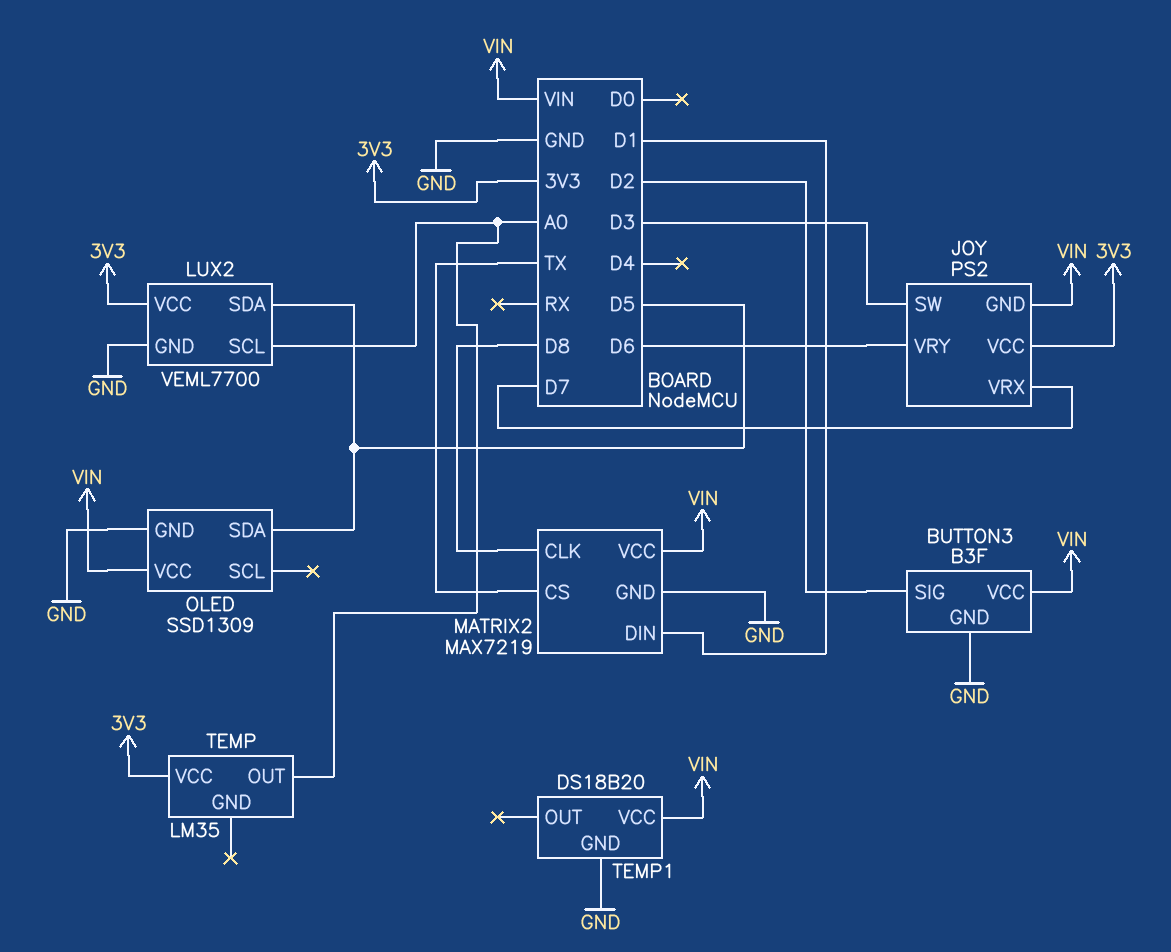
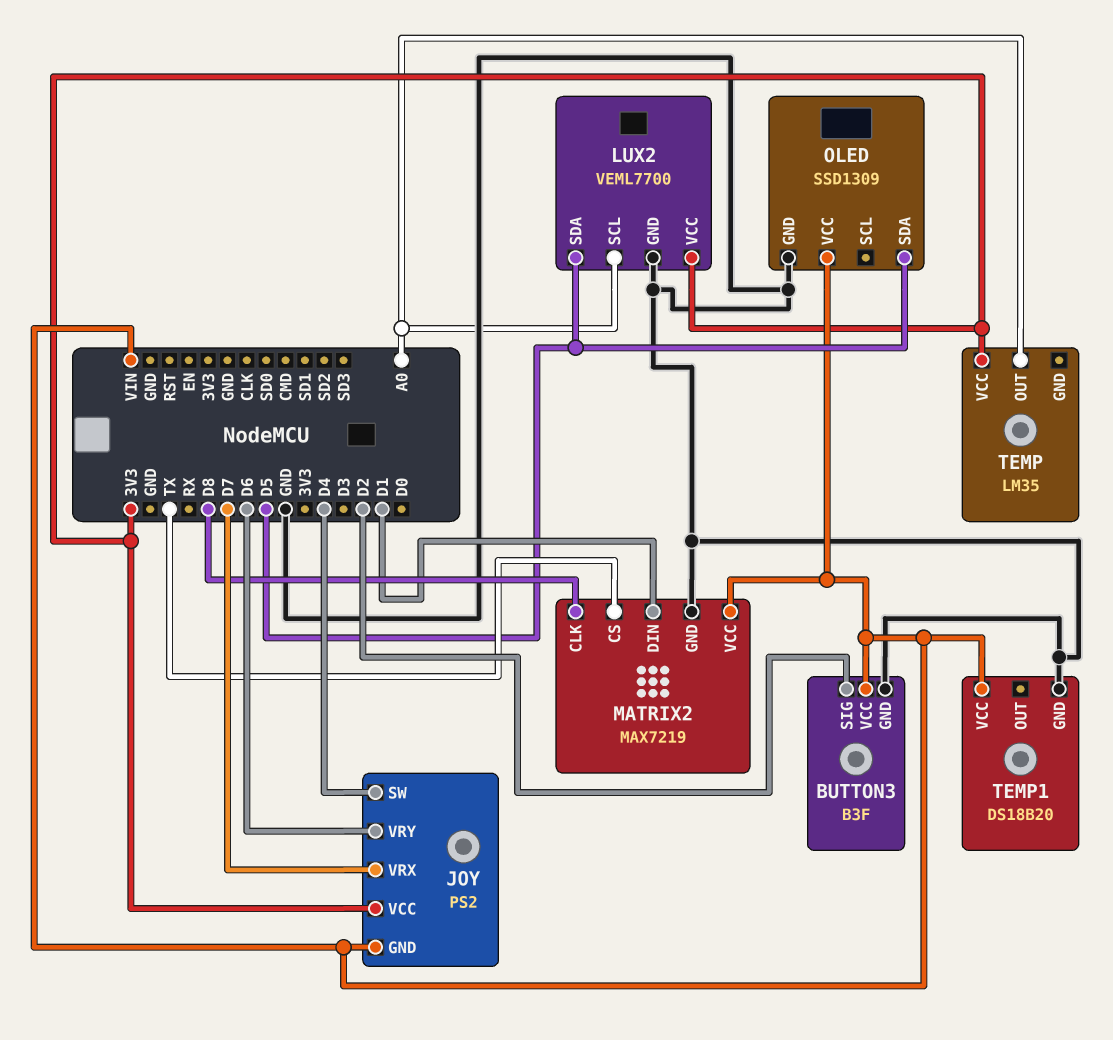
JOY pin SW: D3 -> D4

